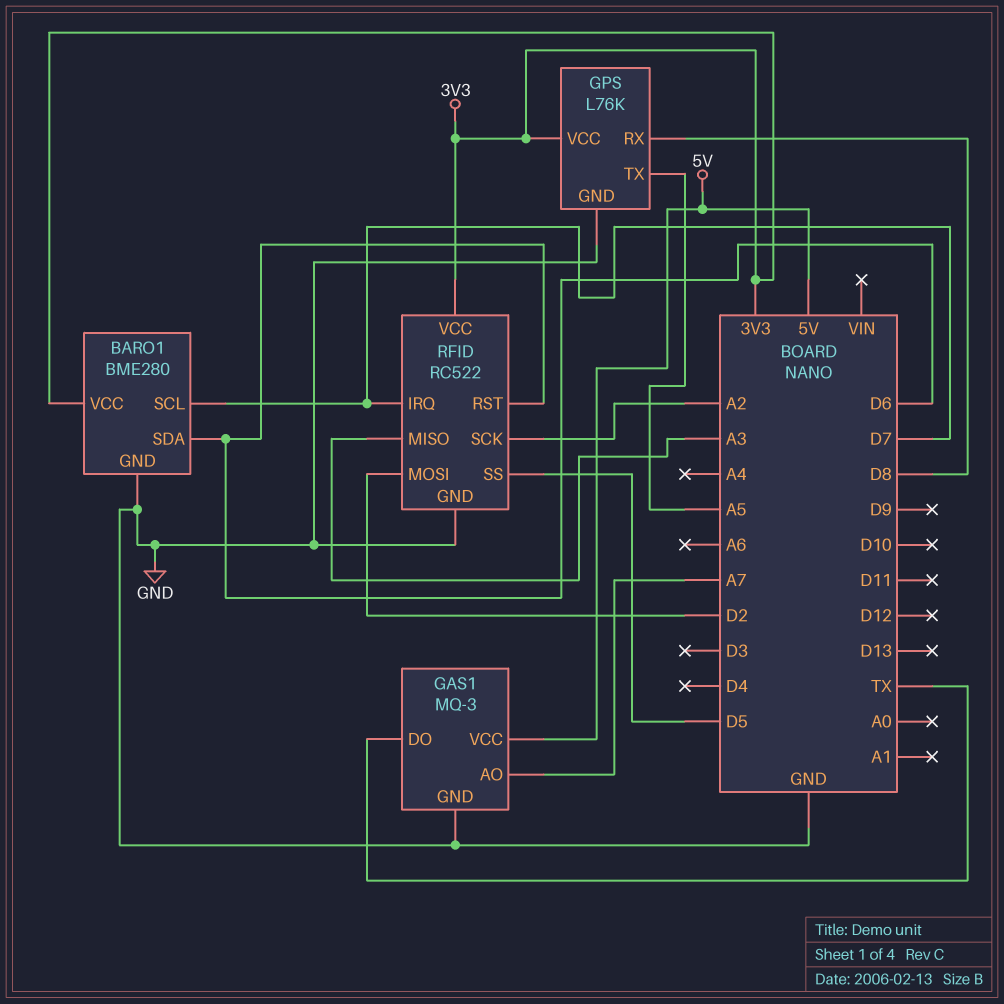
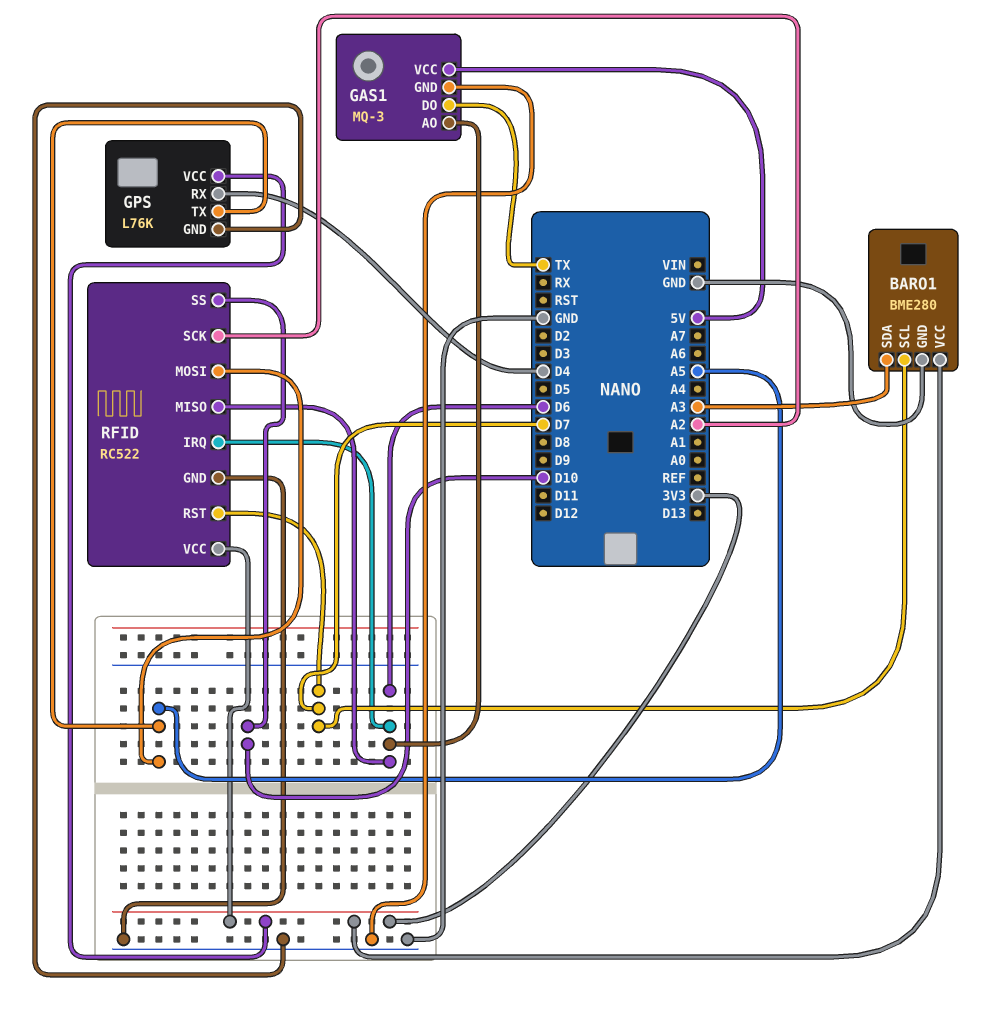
BARO1 pin SDA: D6 -> A3
GAS1 pin AO: A7 -> D6
GPS pin RX: D8 -> D4
RFID pin IRQ: D7 -> D6
RFID pin MISO: A3 -> D6
RFID pin MOSI: D2 -> A5
RFID pin RST: D6 -> D7
RFID pin SS: D5 -> D10

